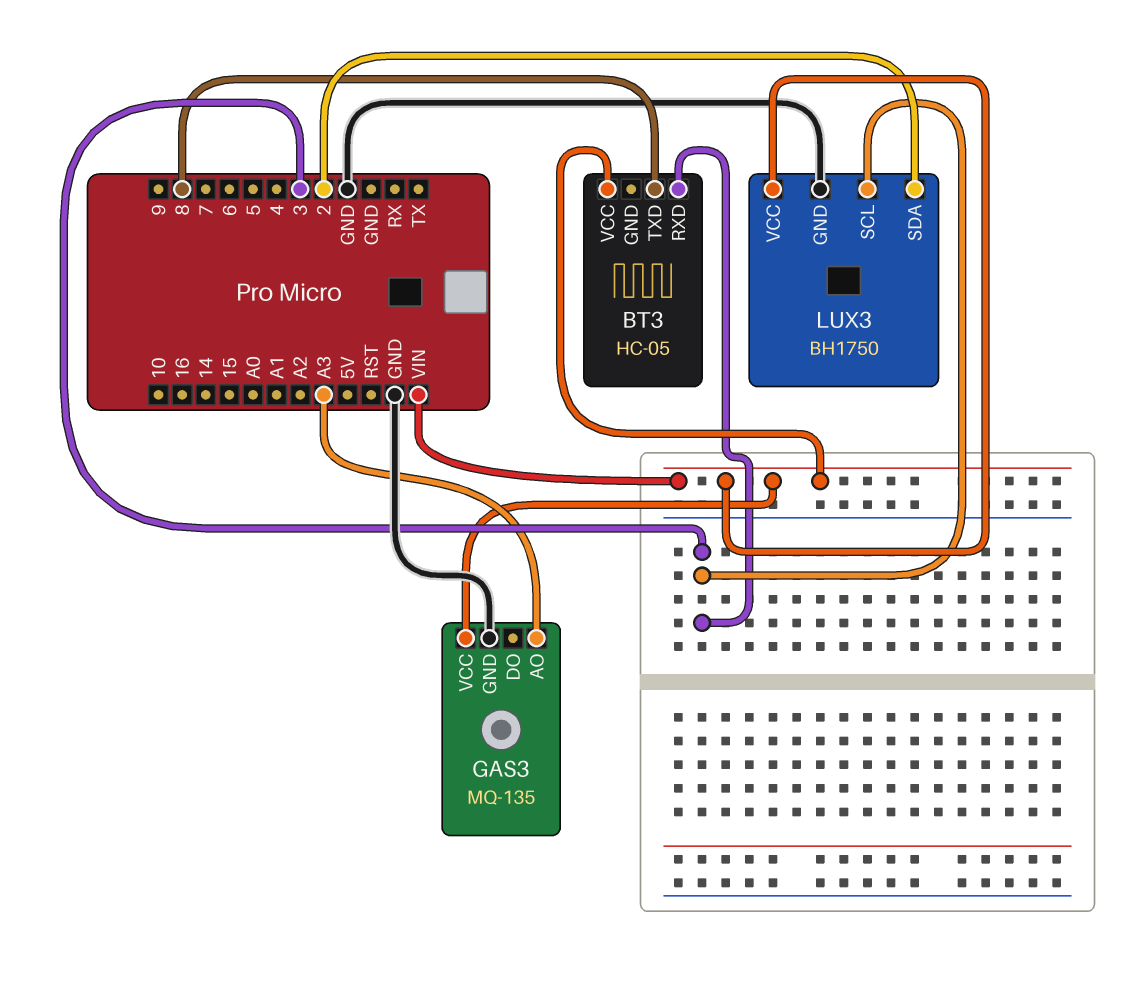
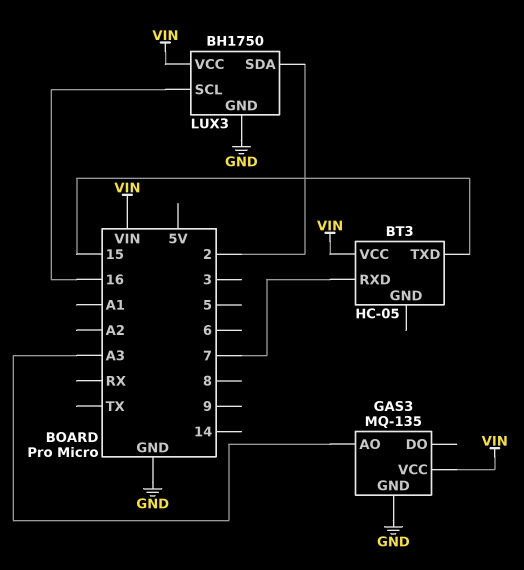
BT3 pin RXD: 3 -> 7
BT3 pin TXD: 8 -> 15
LUX3 pin SCL: 3 -> 16

